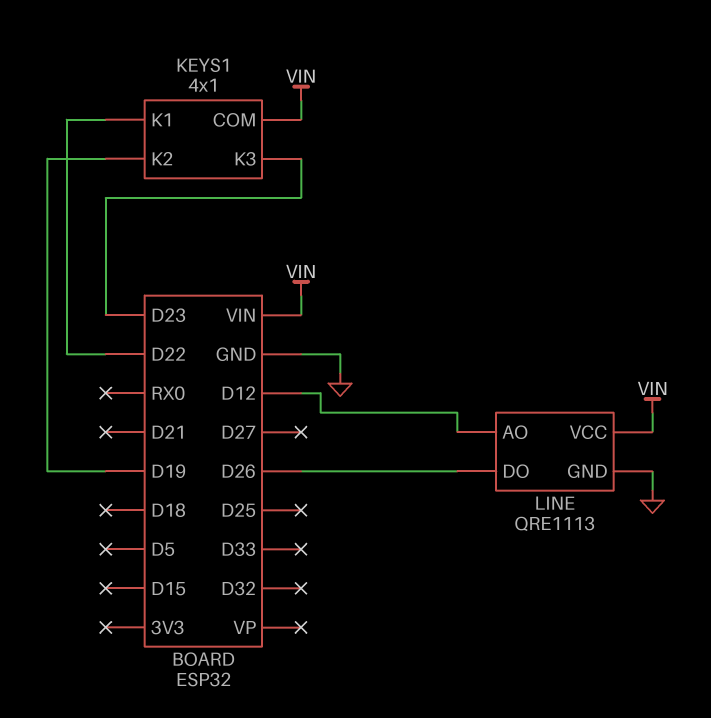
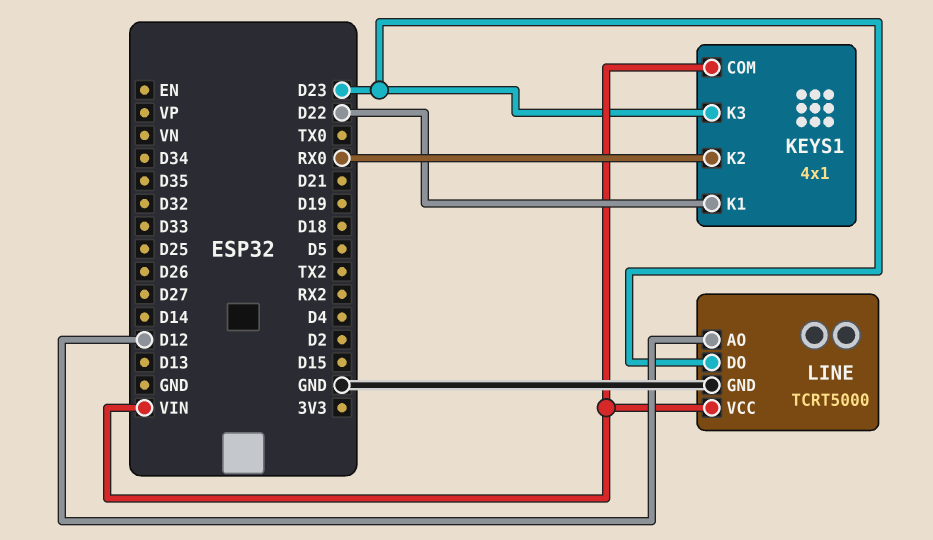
KEYS1 pin K2: D19 -> RX0
LINE: QRE1113 -> TCRT5000
LINE pin DO: D26 -> D23

